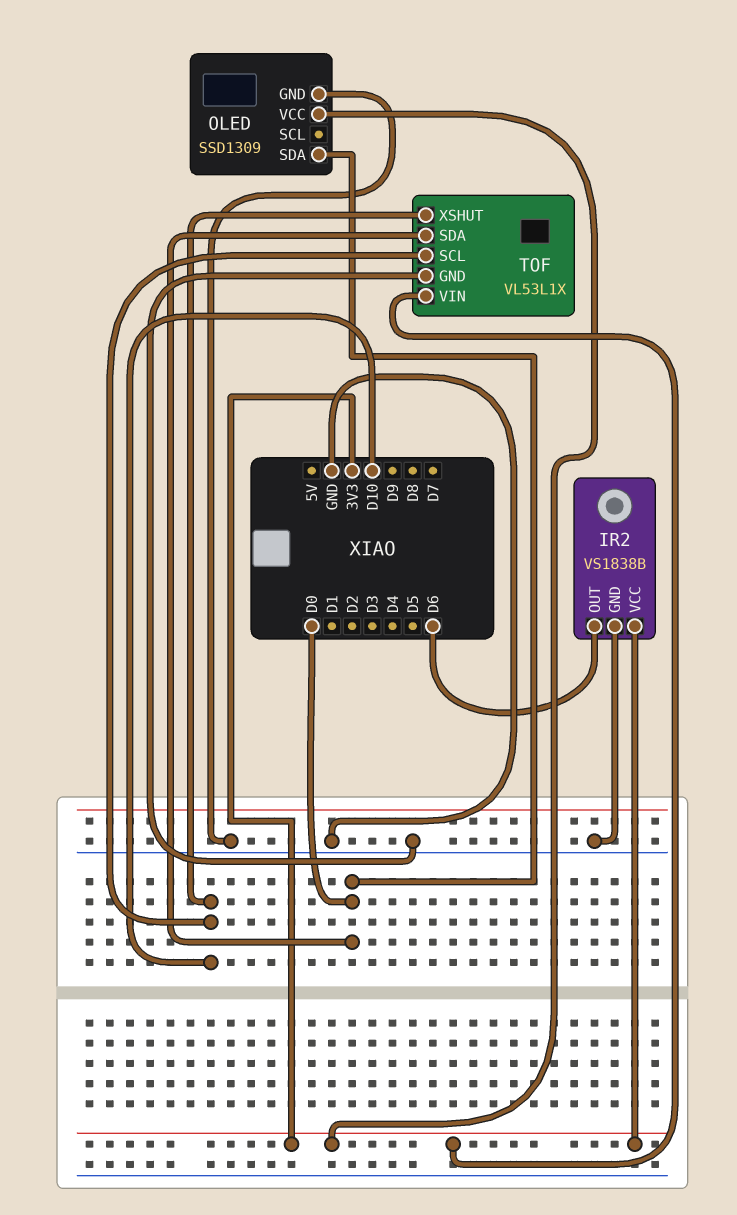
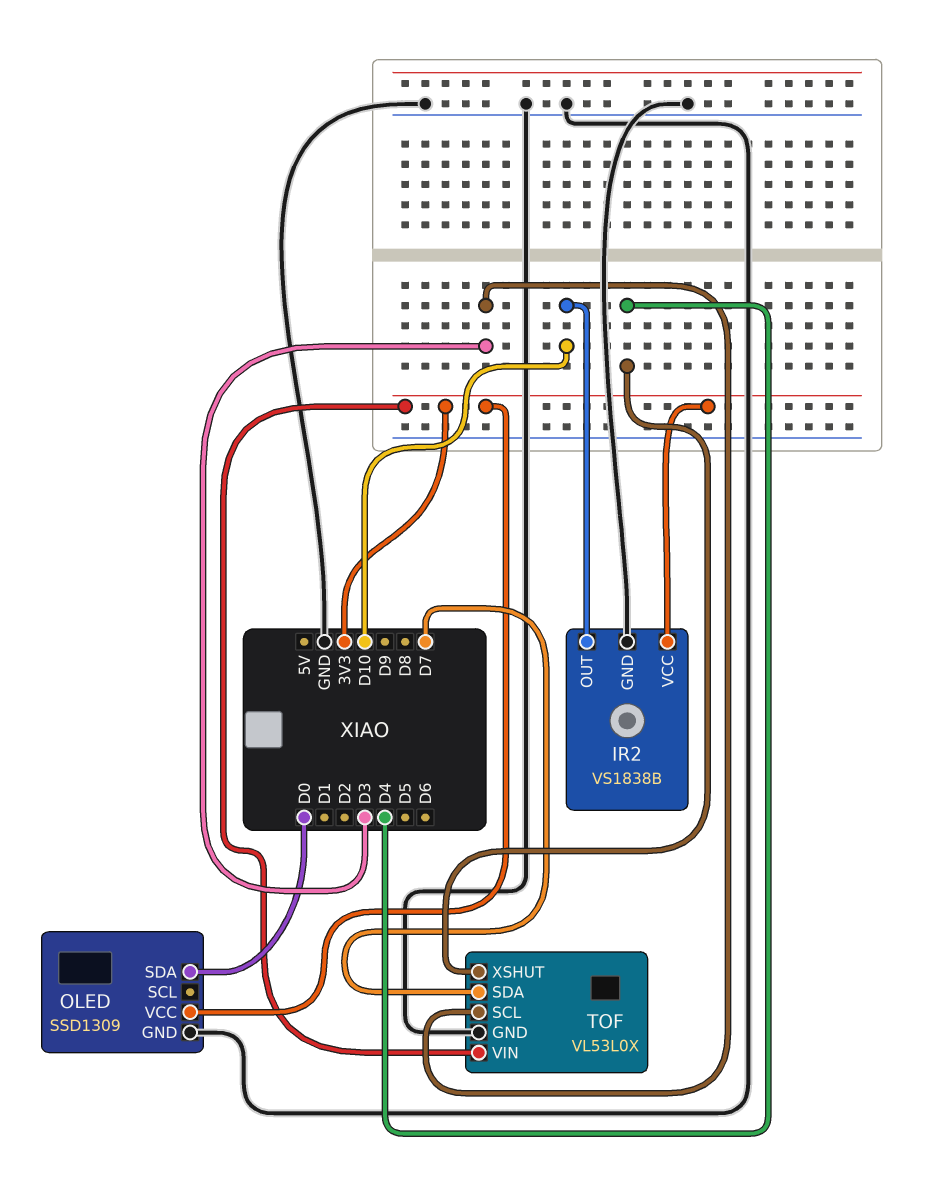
IR2 pin OUT: D6 -> D10
TOF: VL53L1X -> VL53L0X
TOF pin SCL: D10 -> D3
TOF pin SDA: D0 -> D7
TOF pin XSHUT: D10 -> D4

